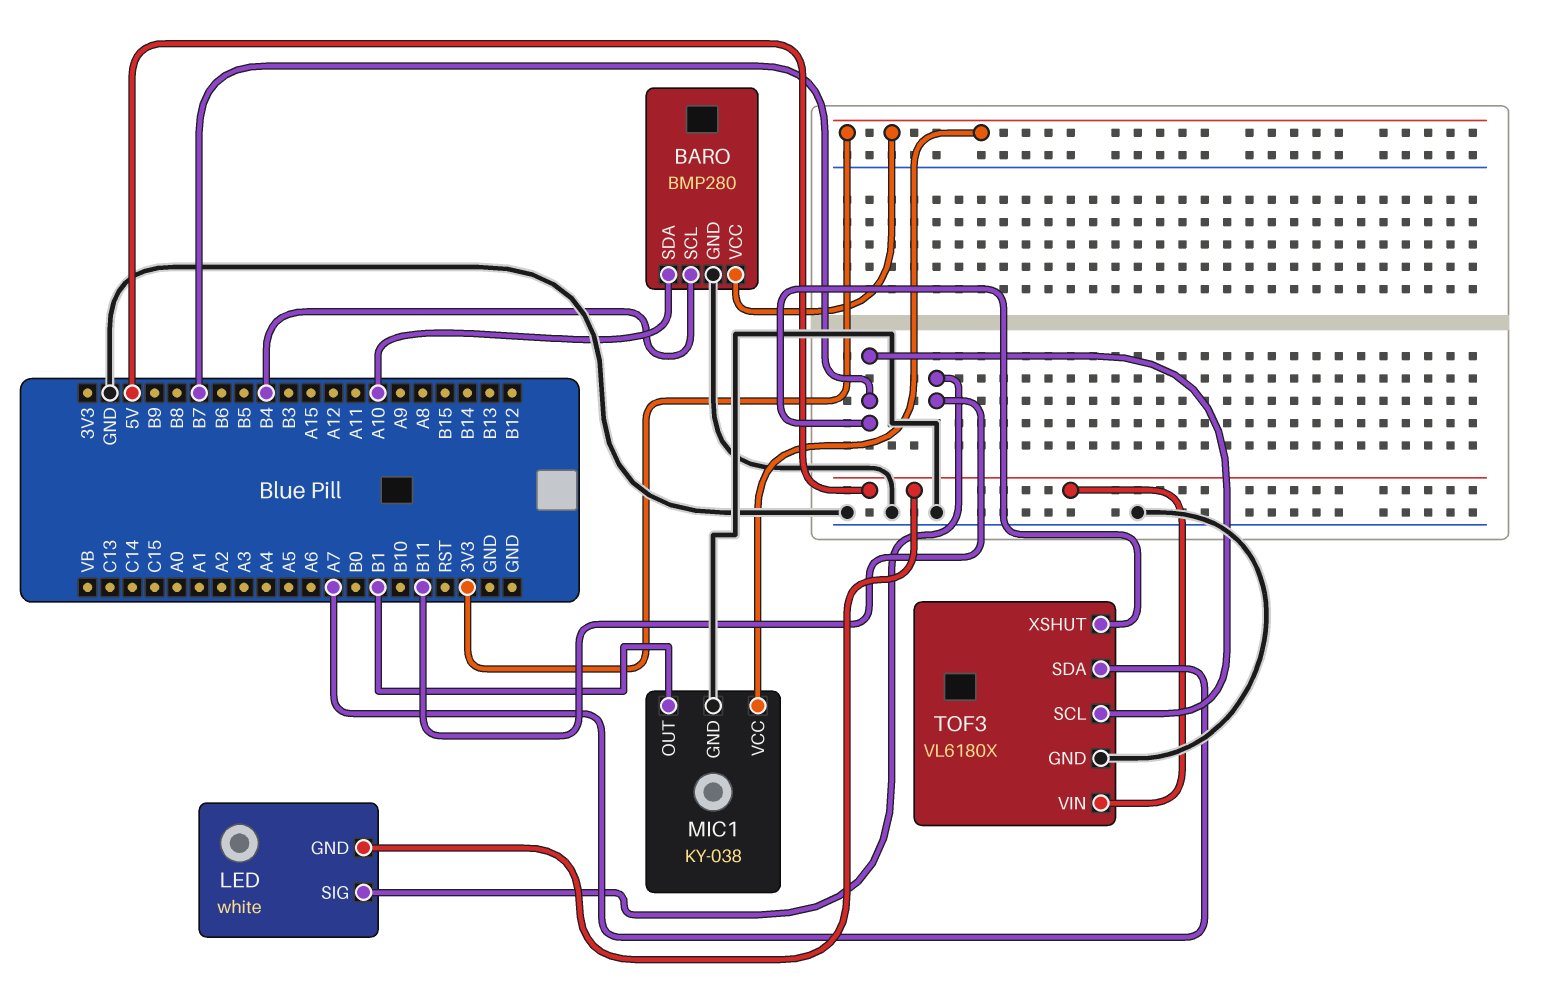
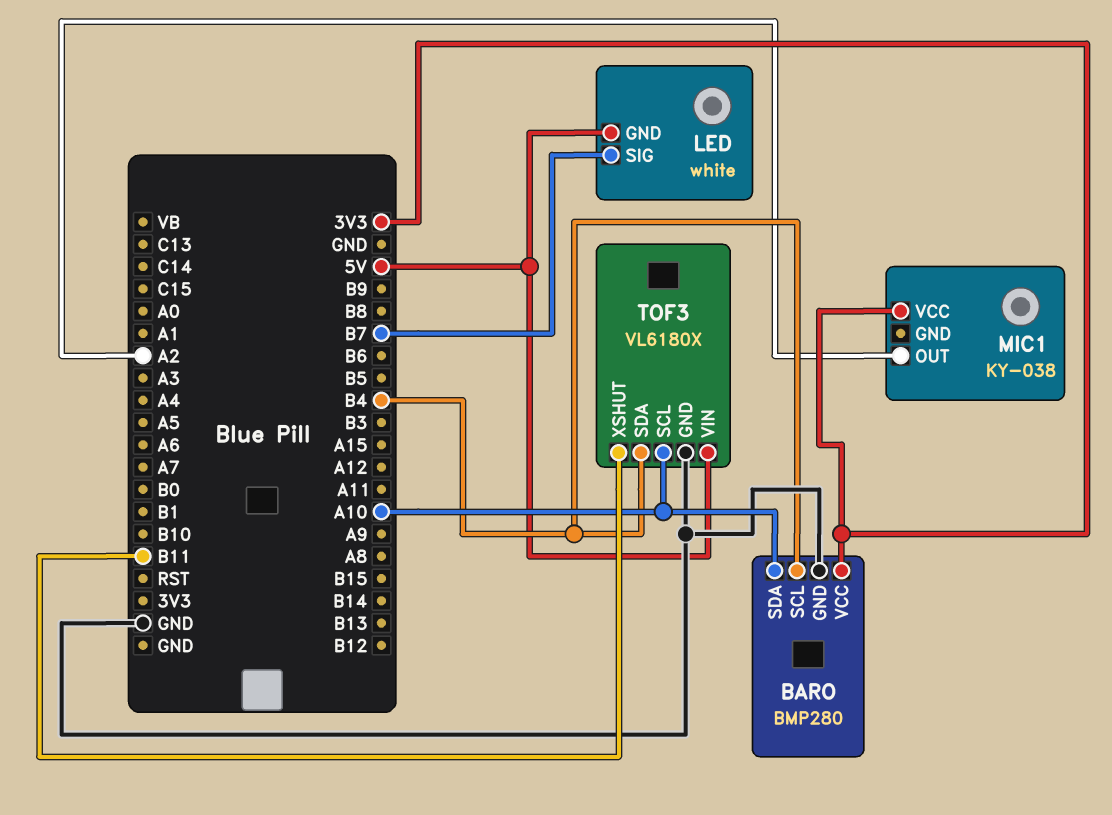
LED pin SIG: B11 -> B7
MIC1 pin GND: GND -> none
MIC1 pin OUT: B1 -> A2
TOF3 pin SCL: B7 -> A10
TOF3 pin SDA: A7 -> B4
TOF3 pin XSHUT: B7 -> B11

